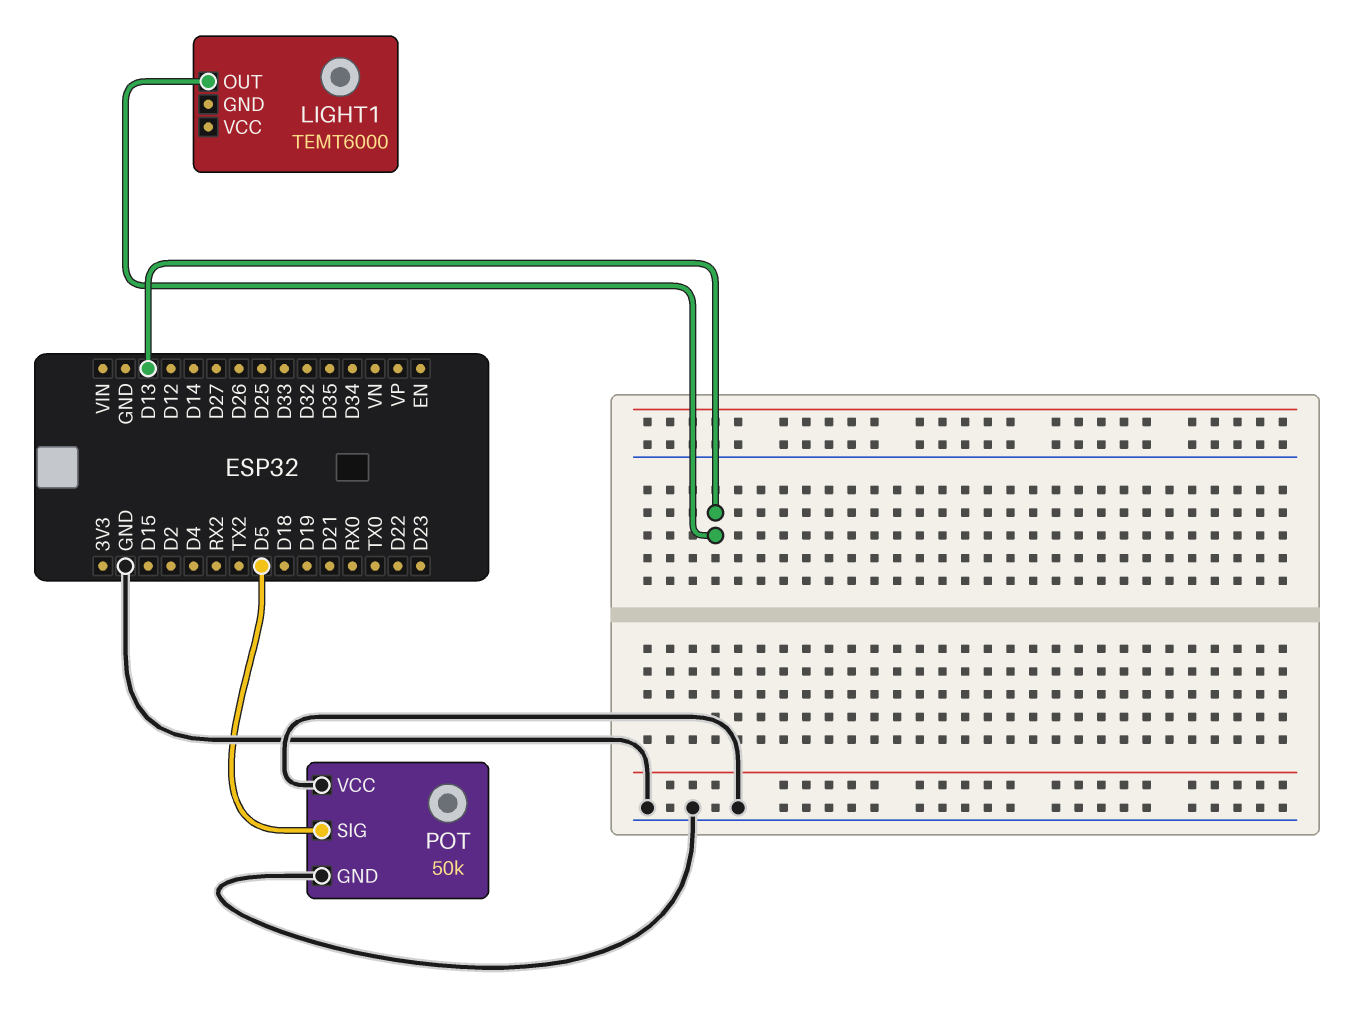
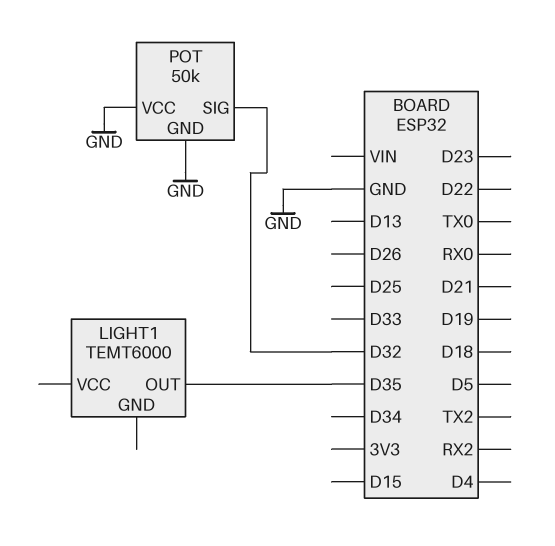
LIGHT1 pin OUT: D13 -> D35
POT pin SIG: D5 -> D32

